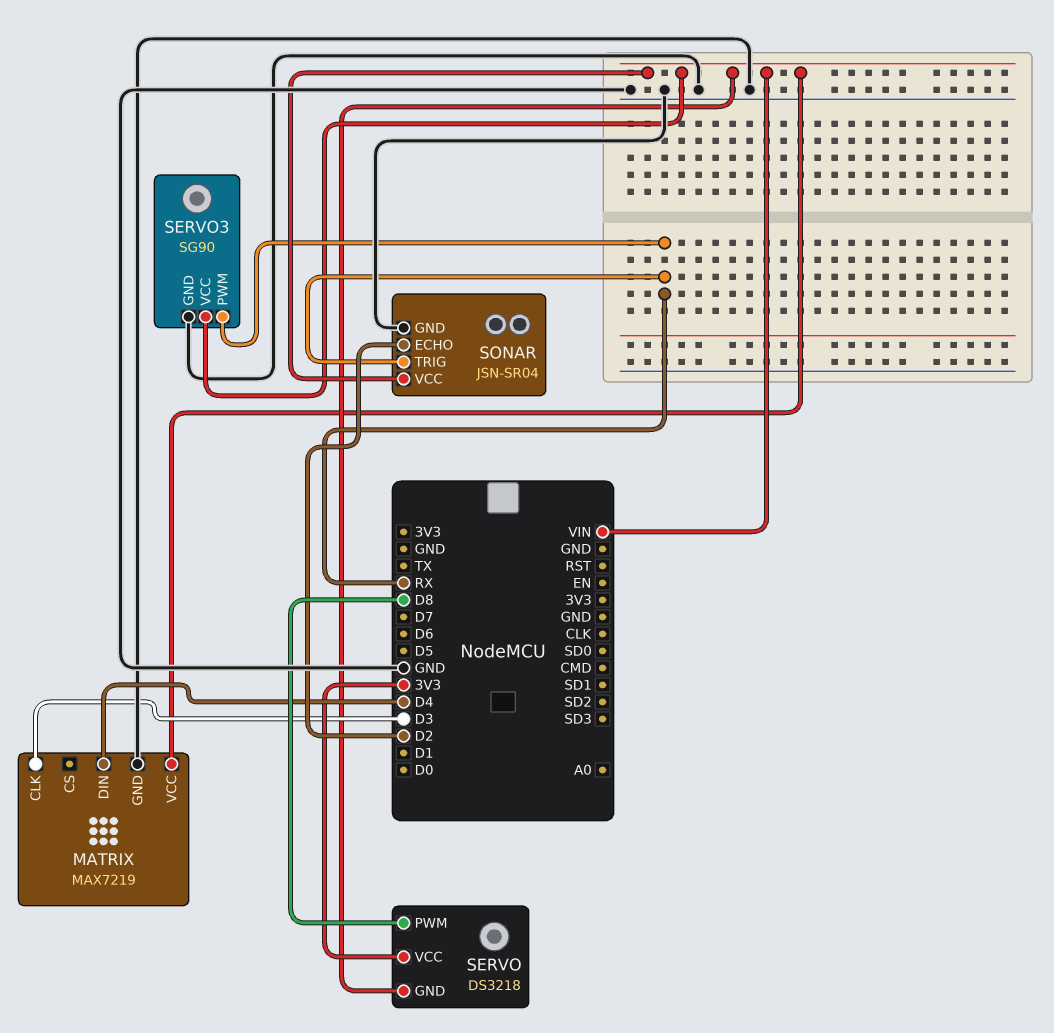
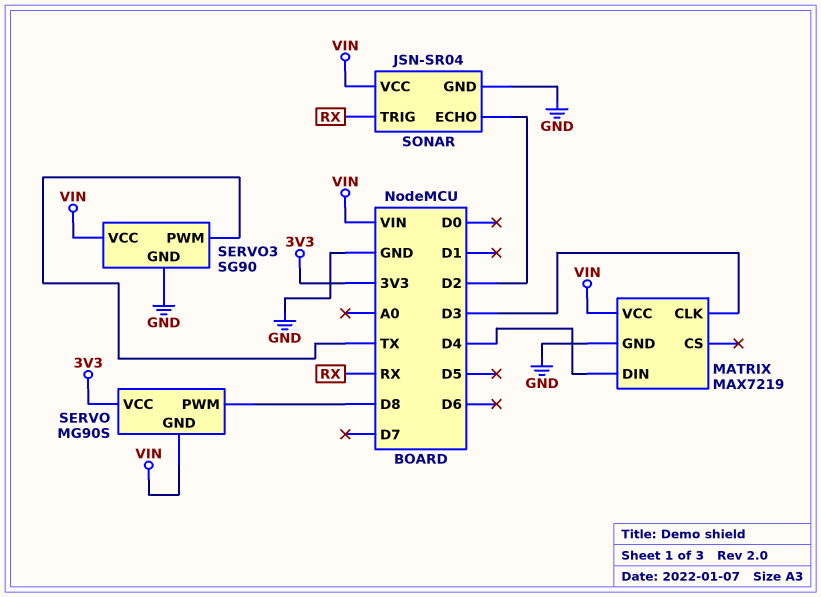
SERVO: DS3218 -> MG90S
SERVO3 pin PWM: RX -> TX

